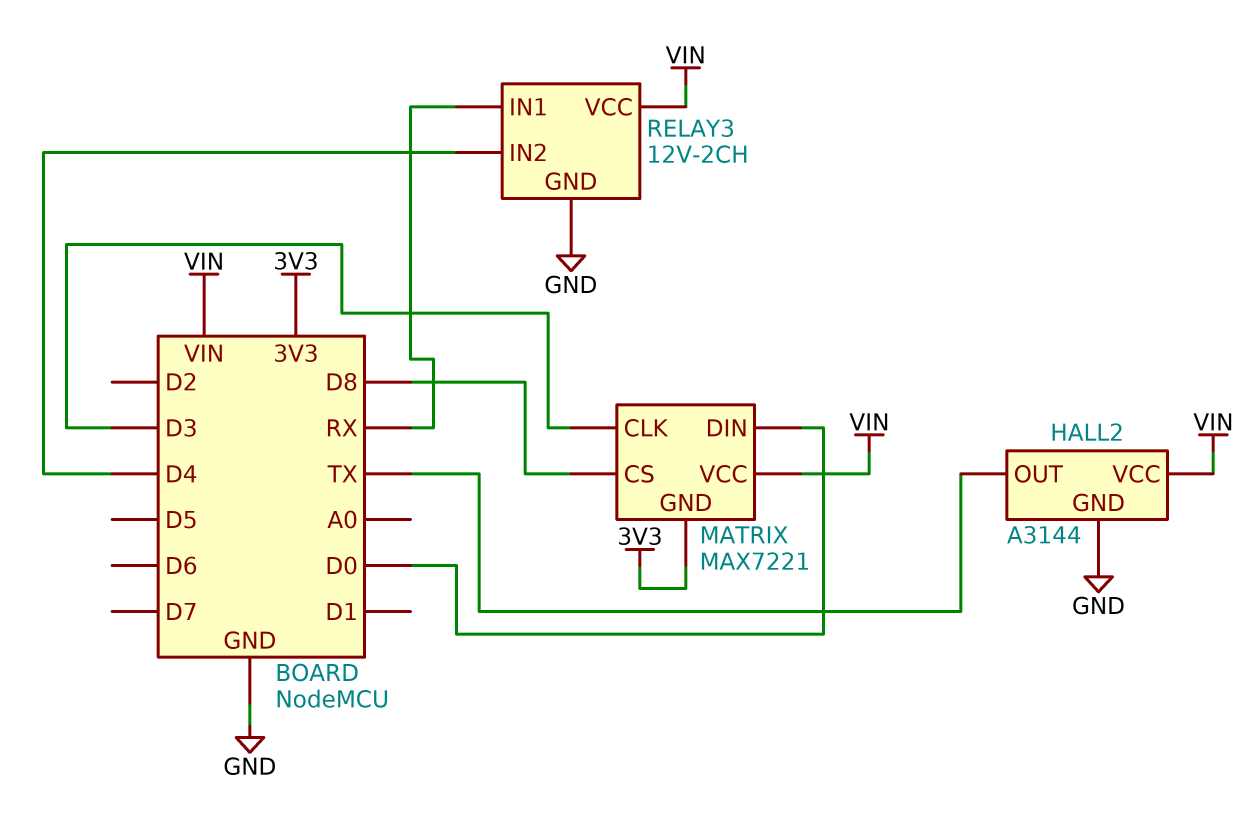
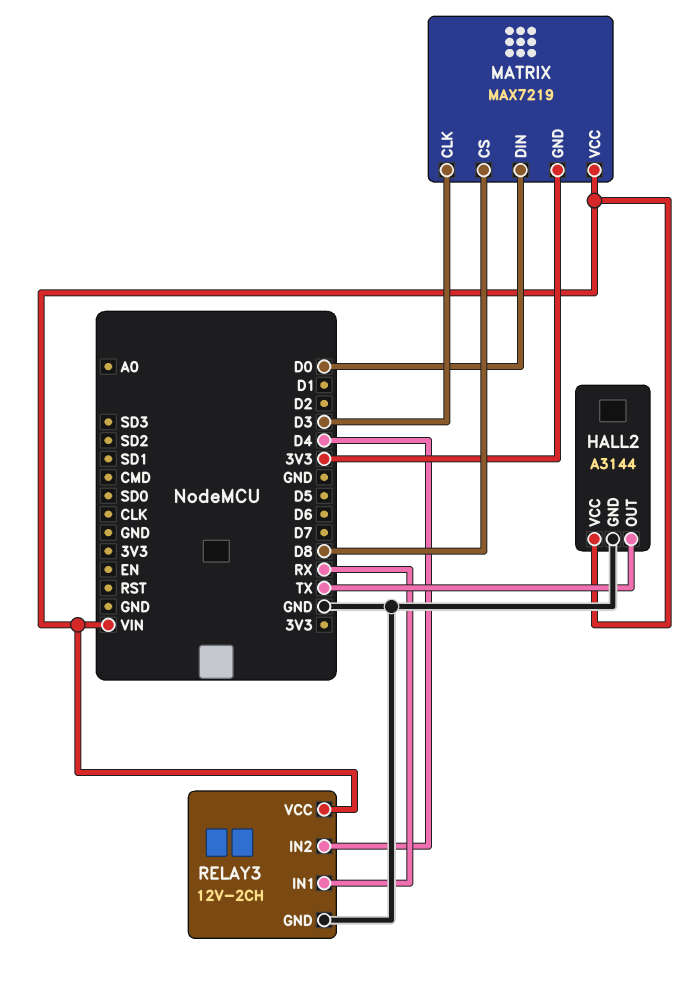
MATRIX: MAX7221 -> MAX7219

